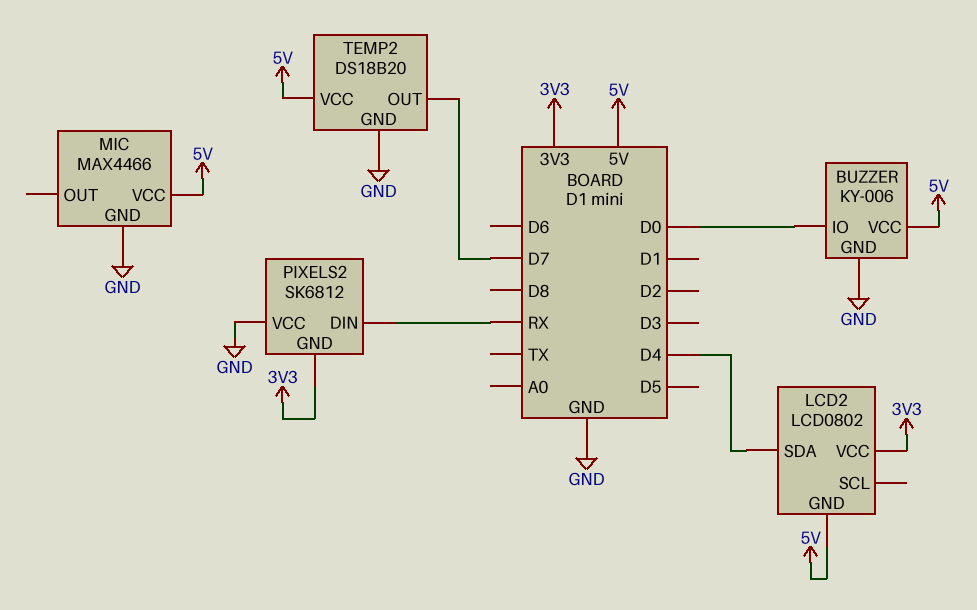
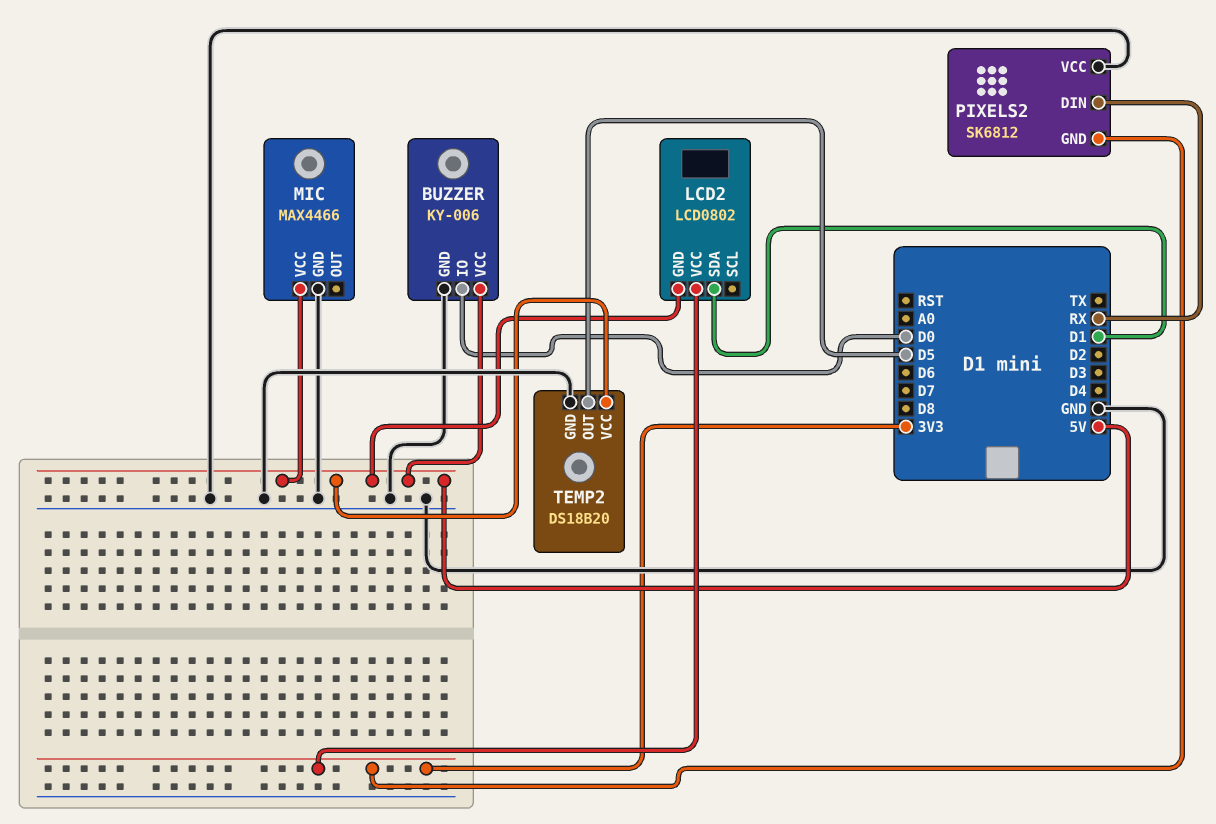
LCD2 pin SDA: D4 -> D1
TEMP2 pin OUT: D7 -> D5

